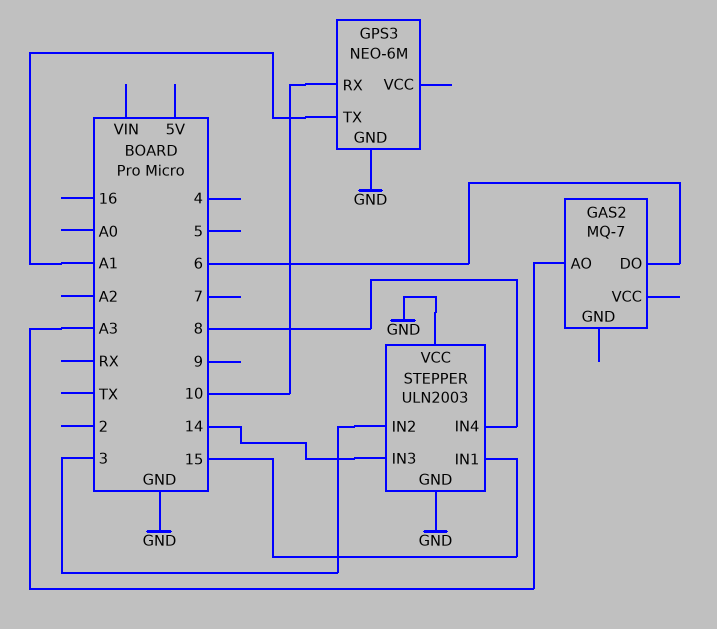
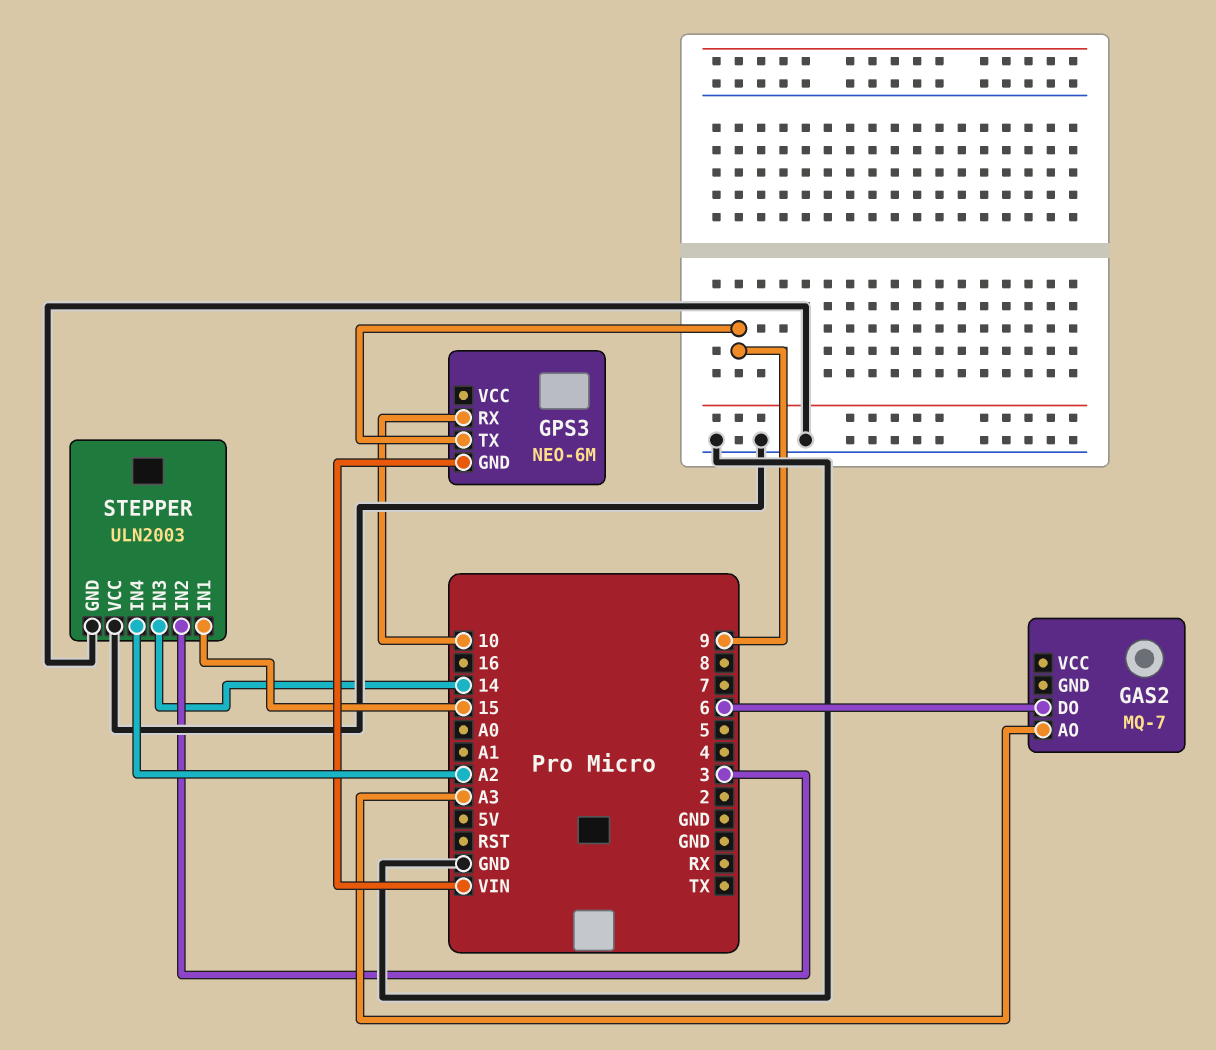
GPS3 pin GND: GND -> VIN
GPS3 pin TX: A1 -> 9
STEPPER pin IN4: 8 -> A2

